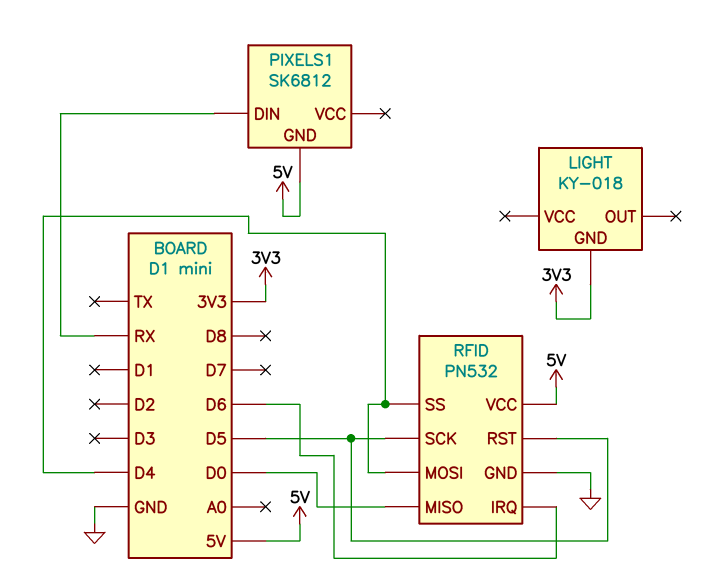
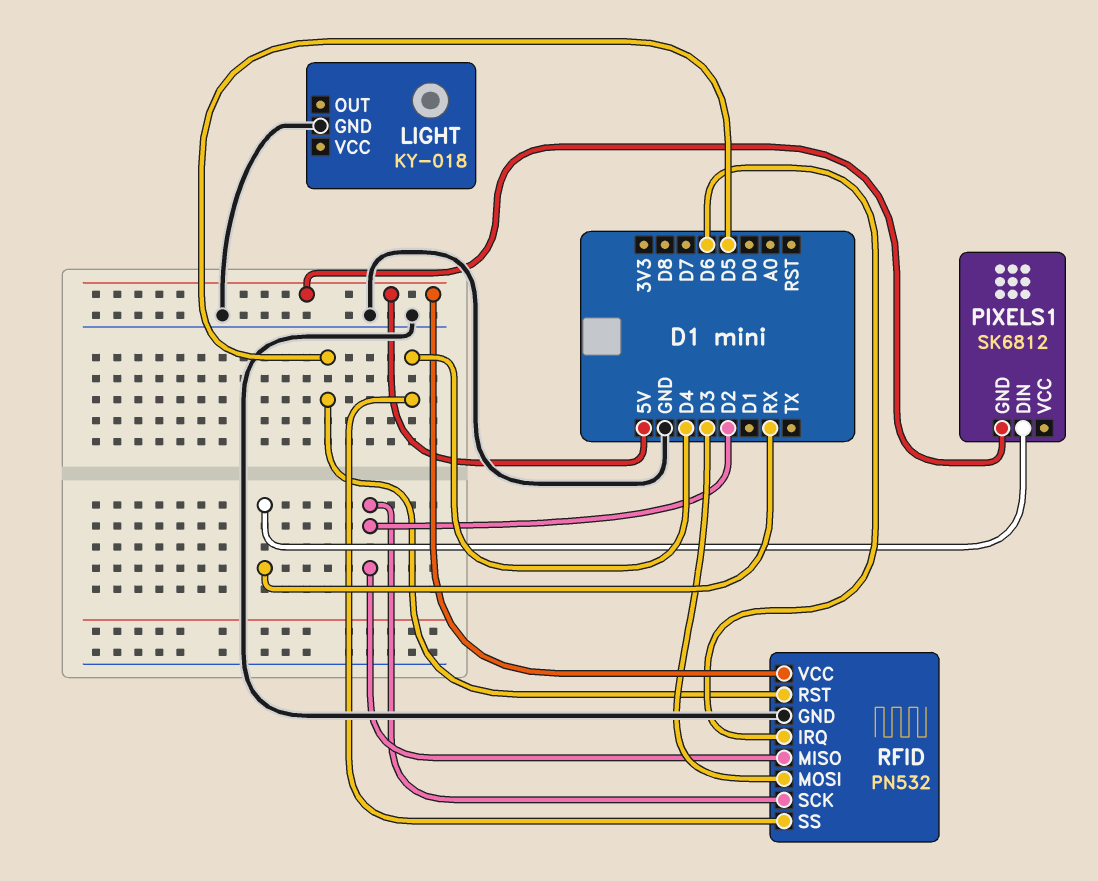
LIGHT pin GND: 3V3 -> GND
RFID pin MISO: D0 -> D2
RFID pin MOSI: D4 -> D3
RFID pin SCK: D5 -> D2

